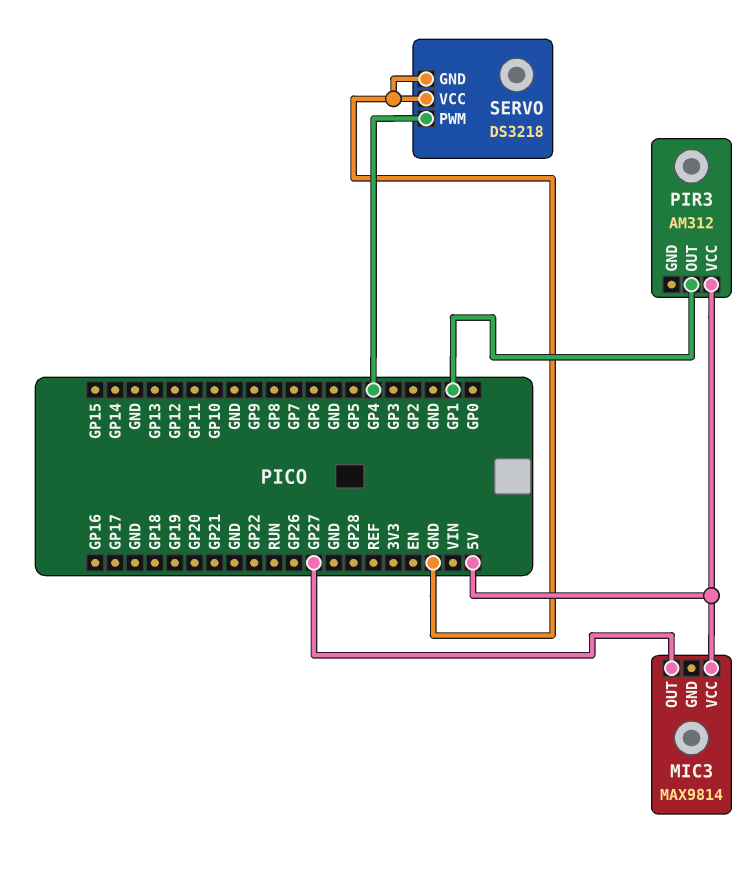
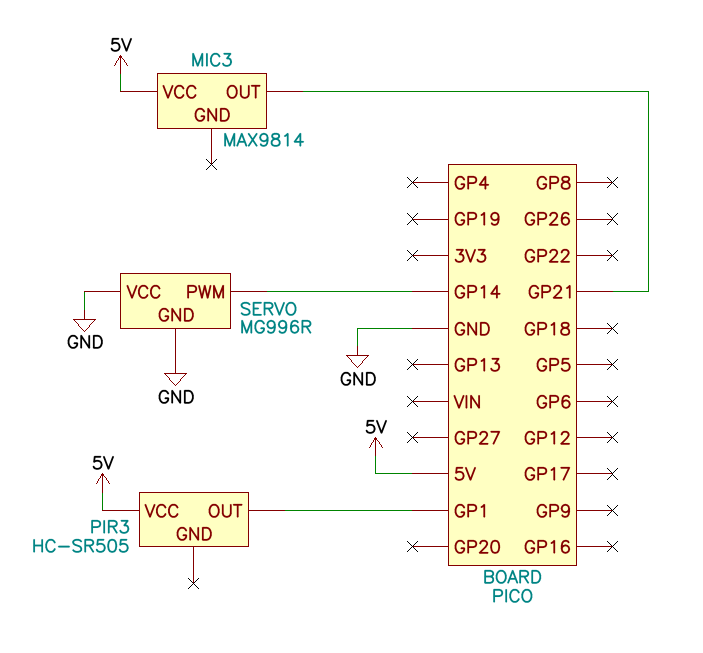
MIC3 pin OUT: GP27 -> GP21
PIR3: AM312 -> HC-SR505
SERVO: DS3218 -> MG996R
SERVO pin PWM: GP4 -> GP14

